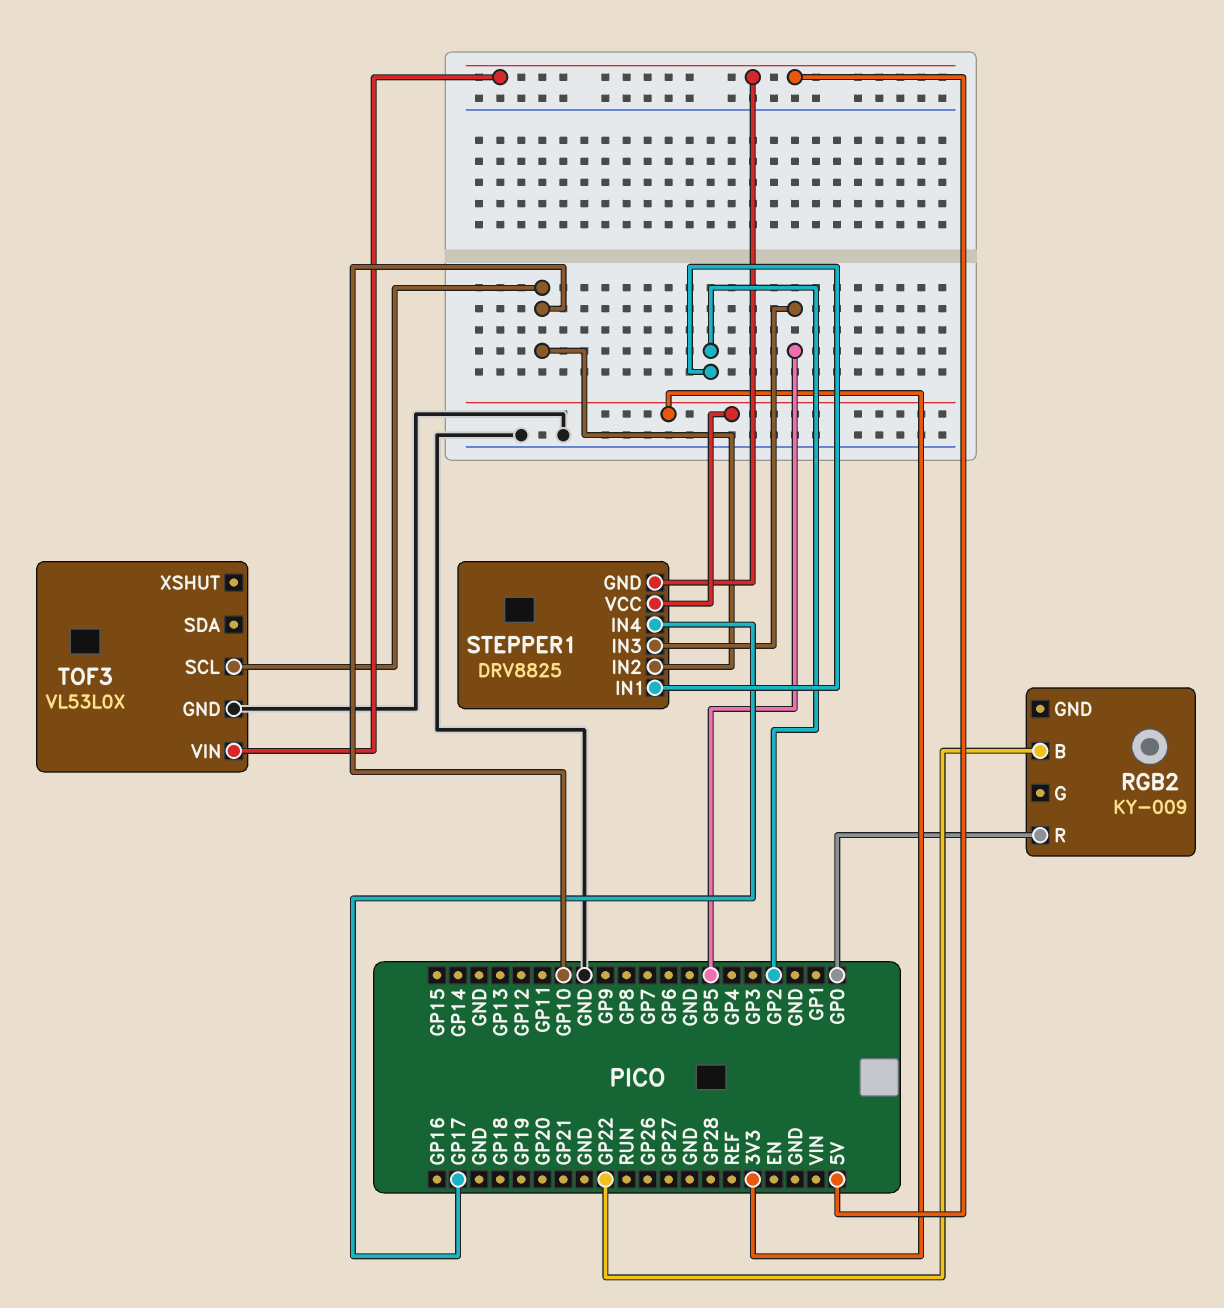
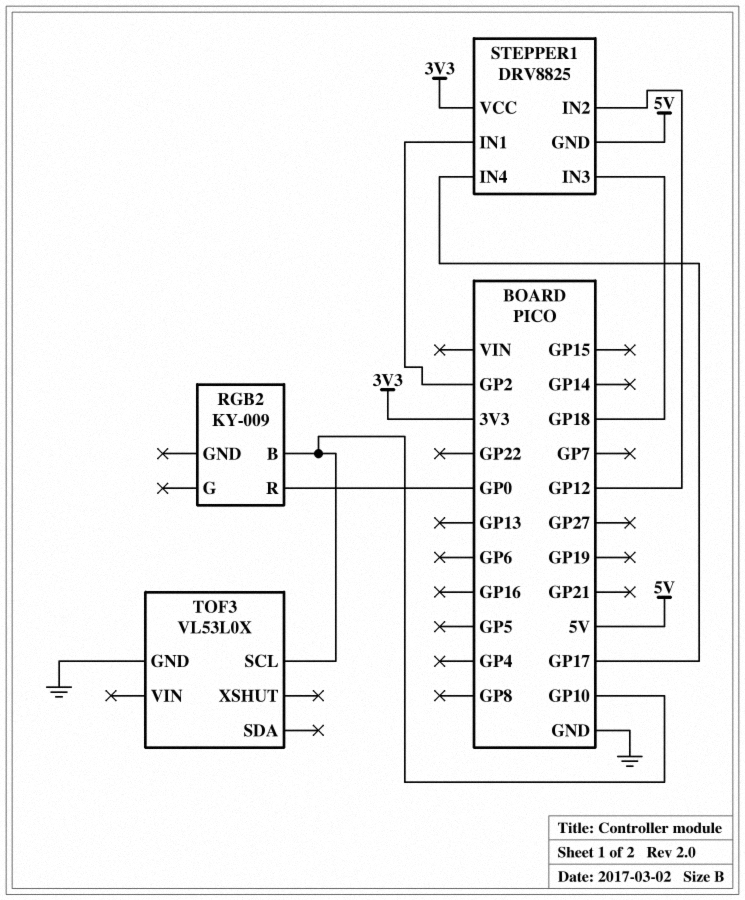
RGB2 pin B: GP22 -> GP10
STEPPER1 pin IN2: GP10 -> GP12
STEPPER1 pin IN3: GP5 -> GP18
TOF3 pin VIN: 5V -> none

